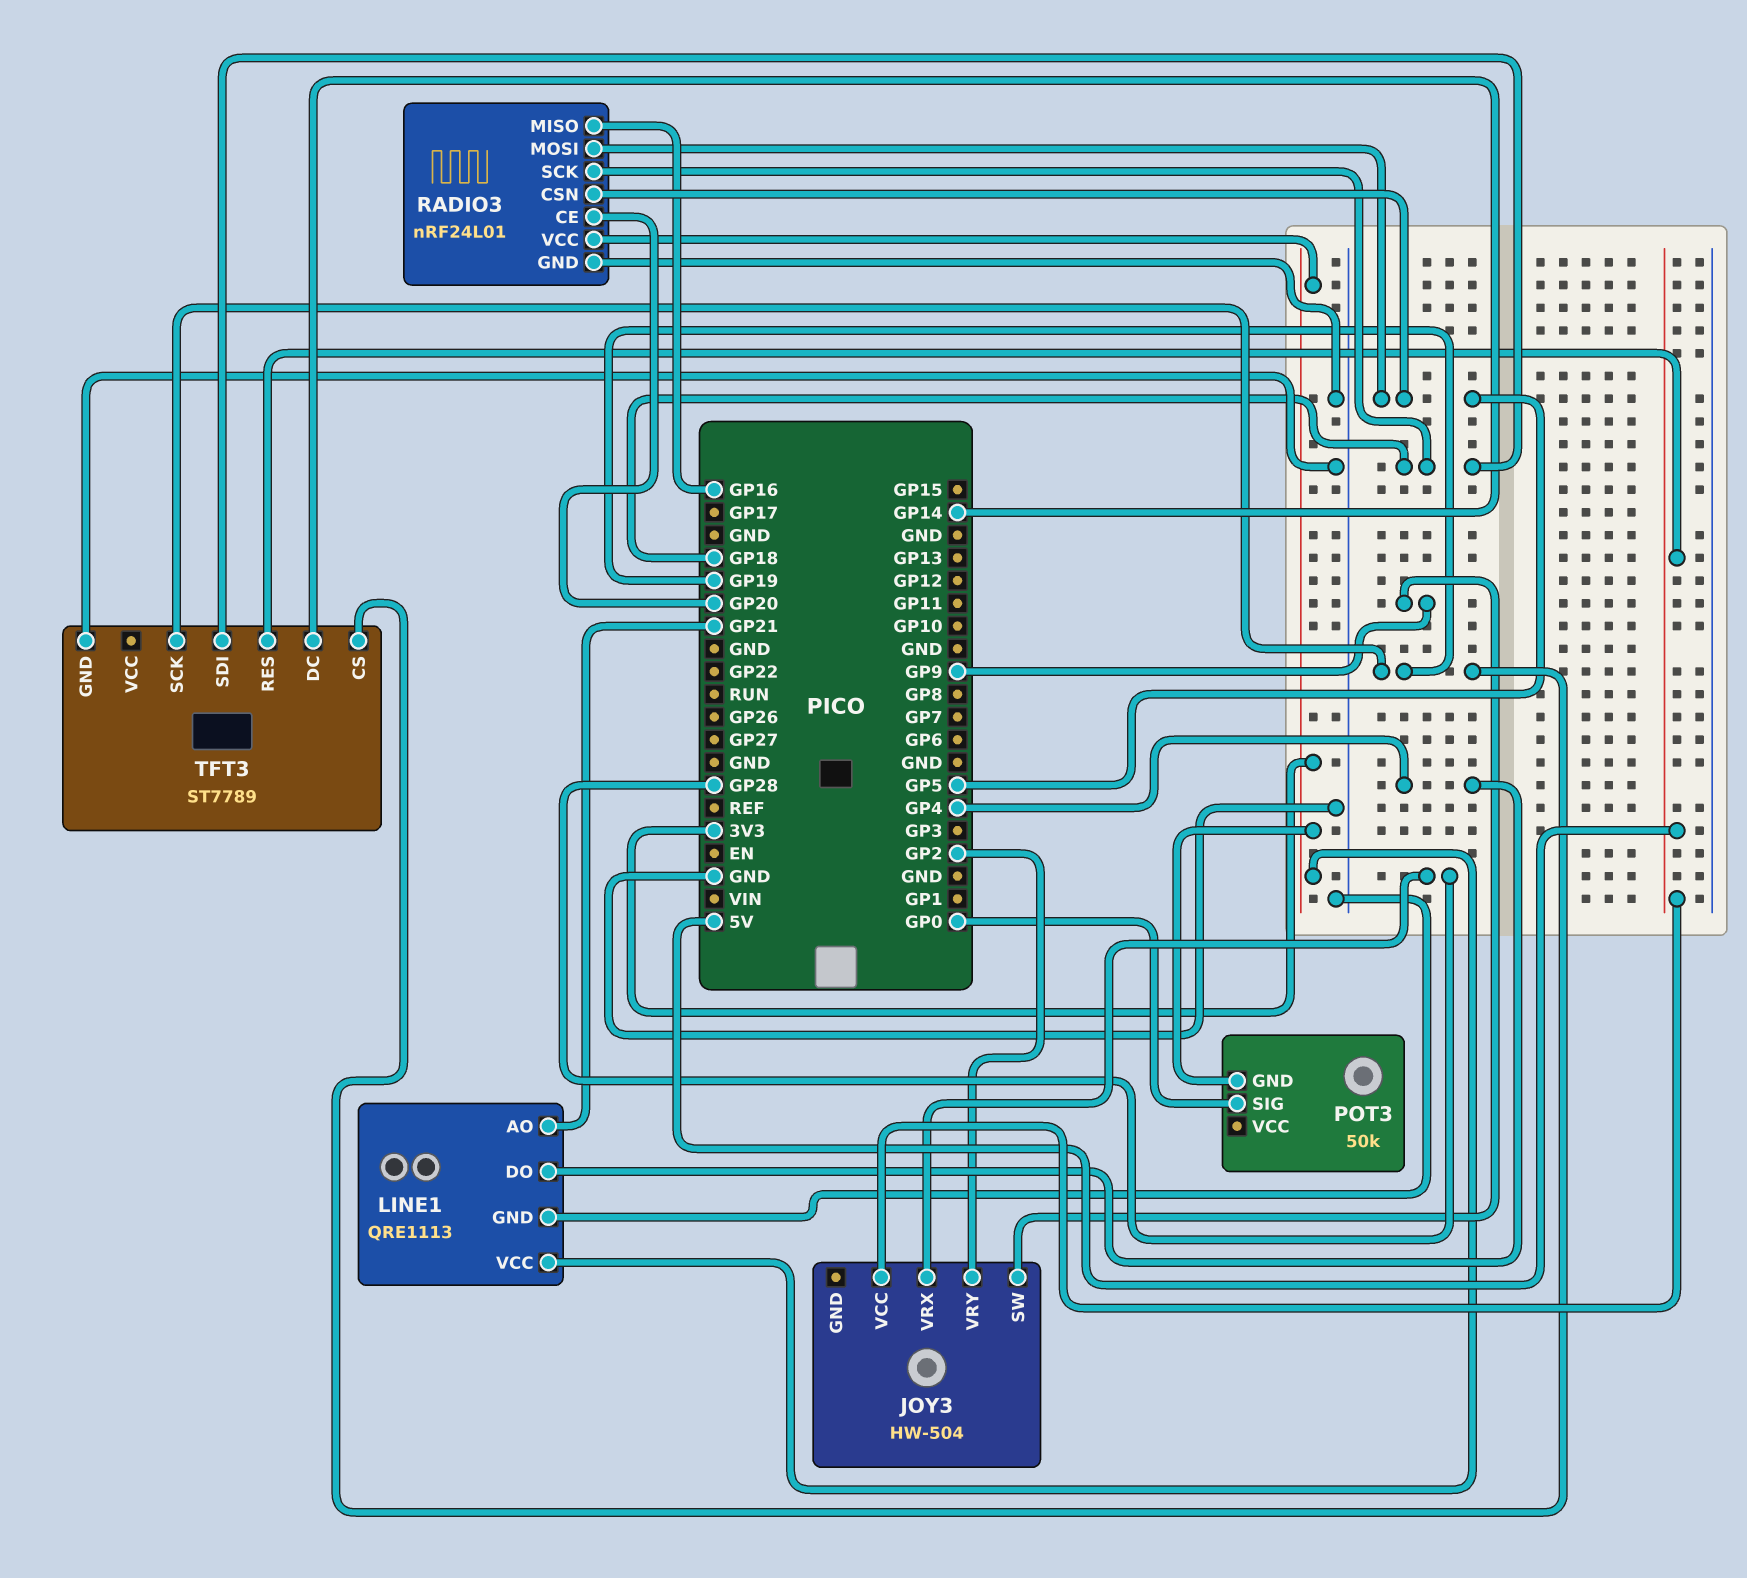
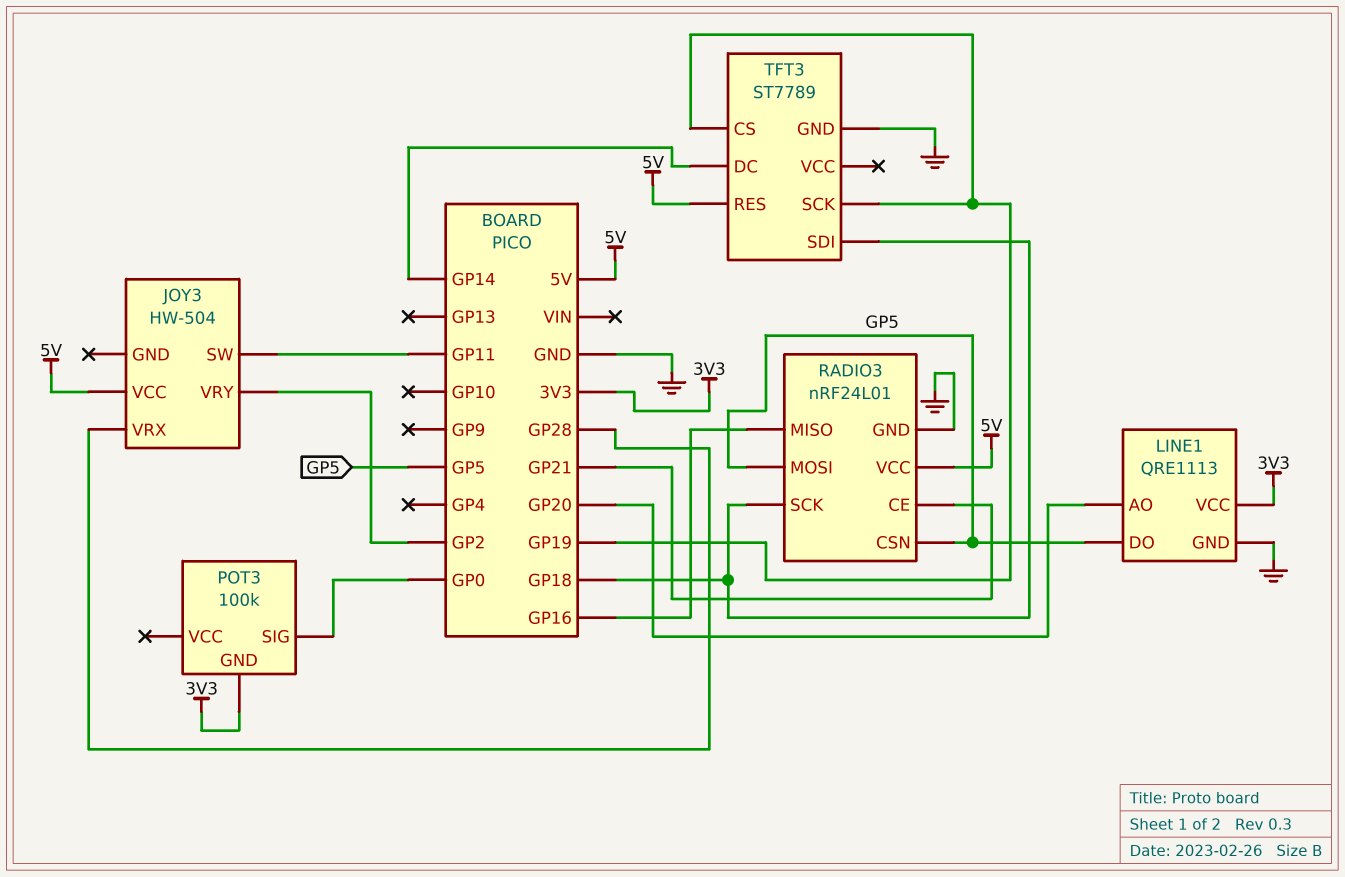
JOY3 pin SW: GP9 -> GP11
LINE1 pin AO: GP21 -> GP20
LINE1 pin DO: GP4 -> GP5
POT3: 50k -> 100k
RADIO3 pin CE: GP20 -> GP21
RADIO3 pin VCC: 3V3 -> 5V

